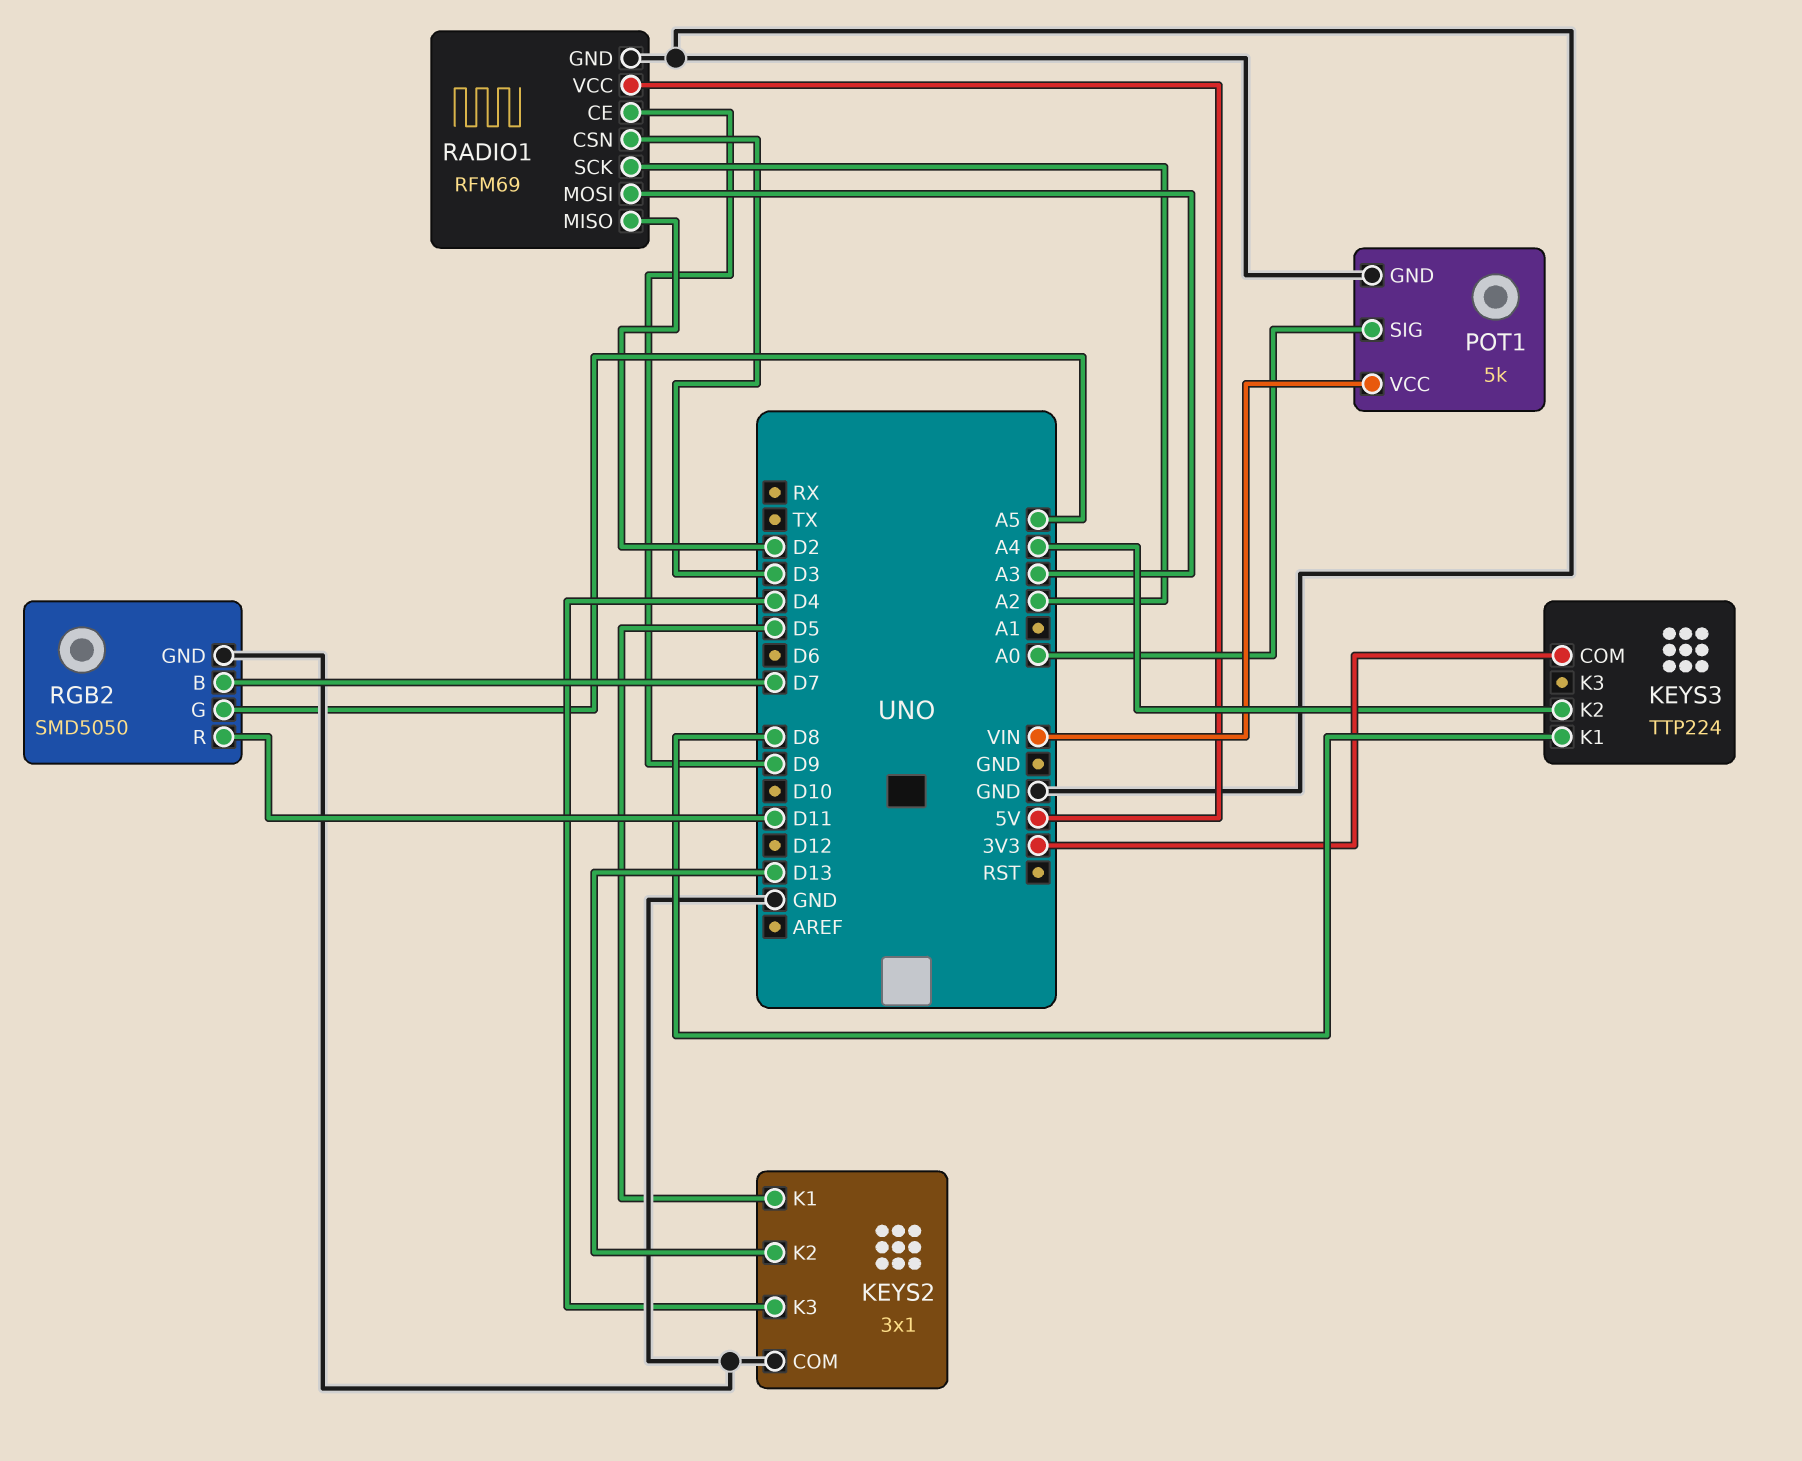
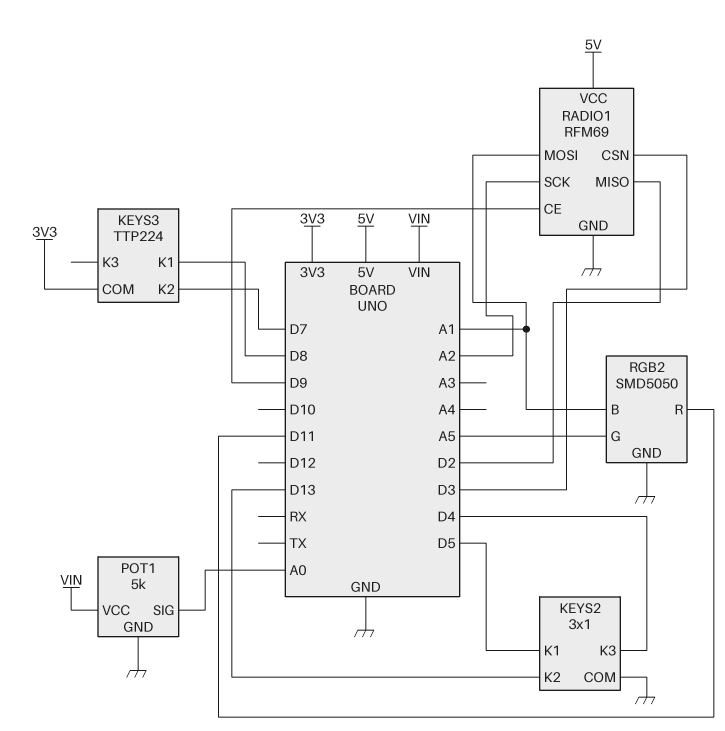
KEYS3 pin K2: A4 -> D7
RADIO1 pin MOSI: A3 -> A1
RGB2 pin B: D7 -> A1

